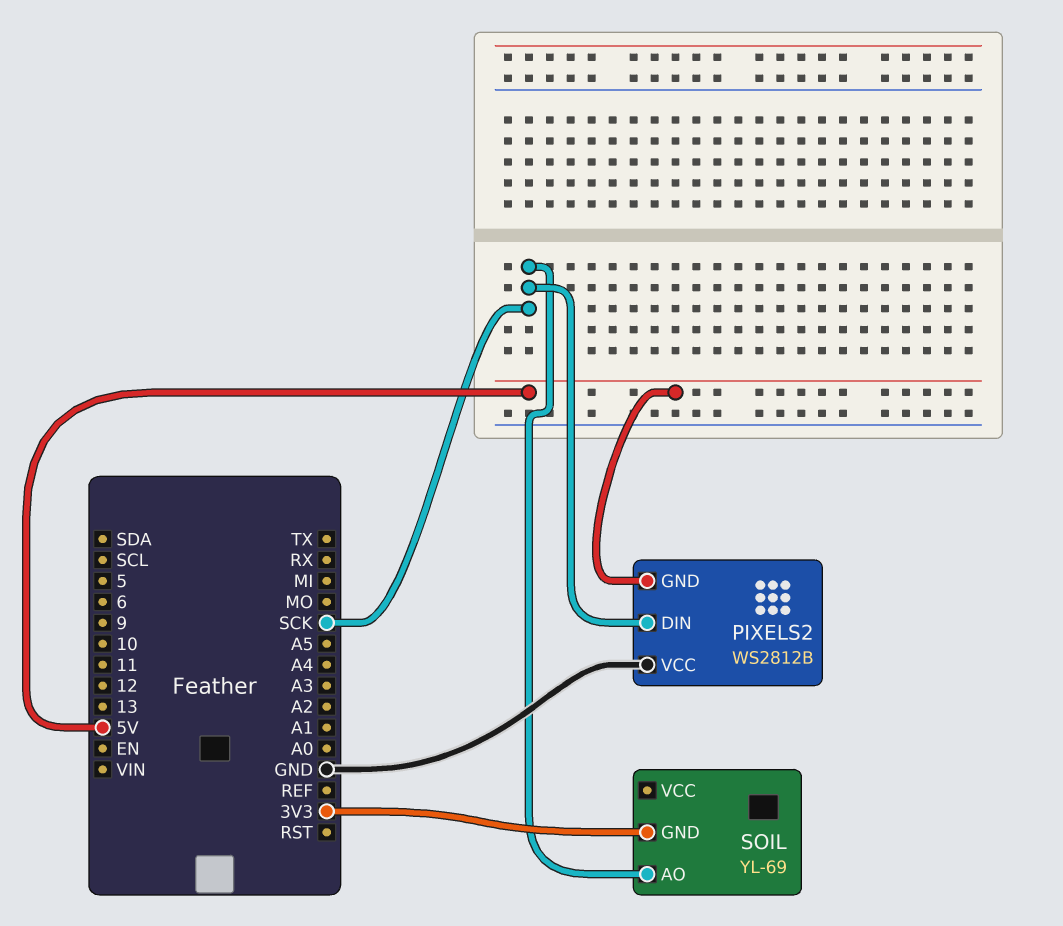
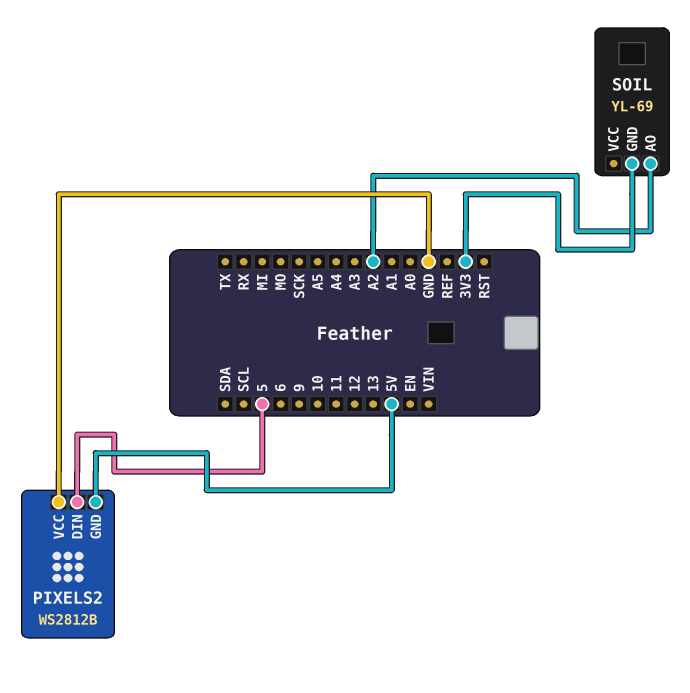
PIXELS2 pin DIN: SCK -> 5
SOIL pin AO: SCK -> A2

